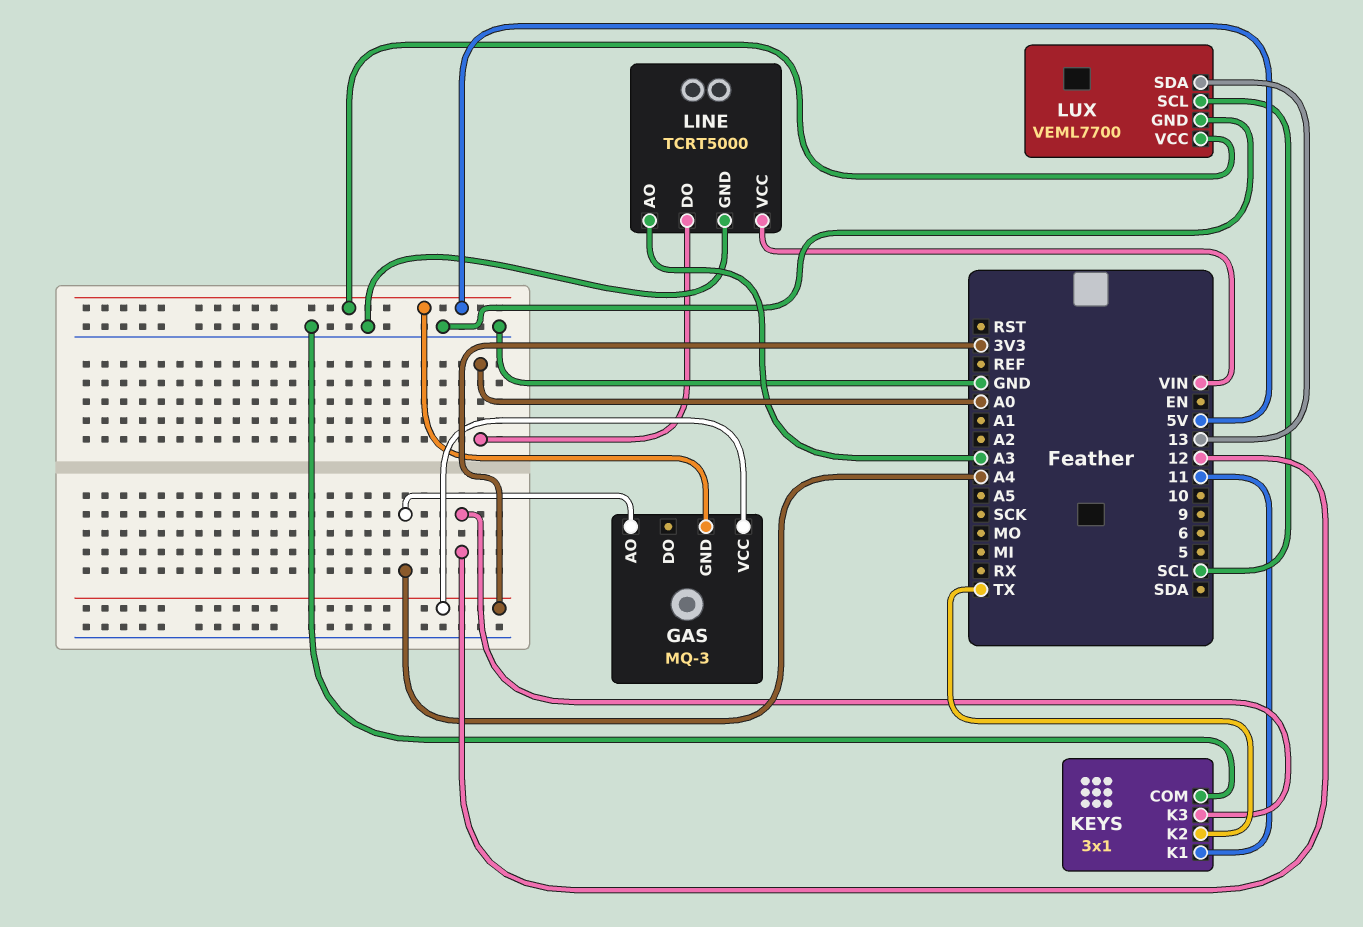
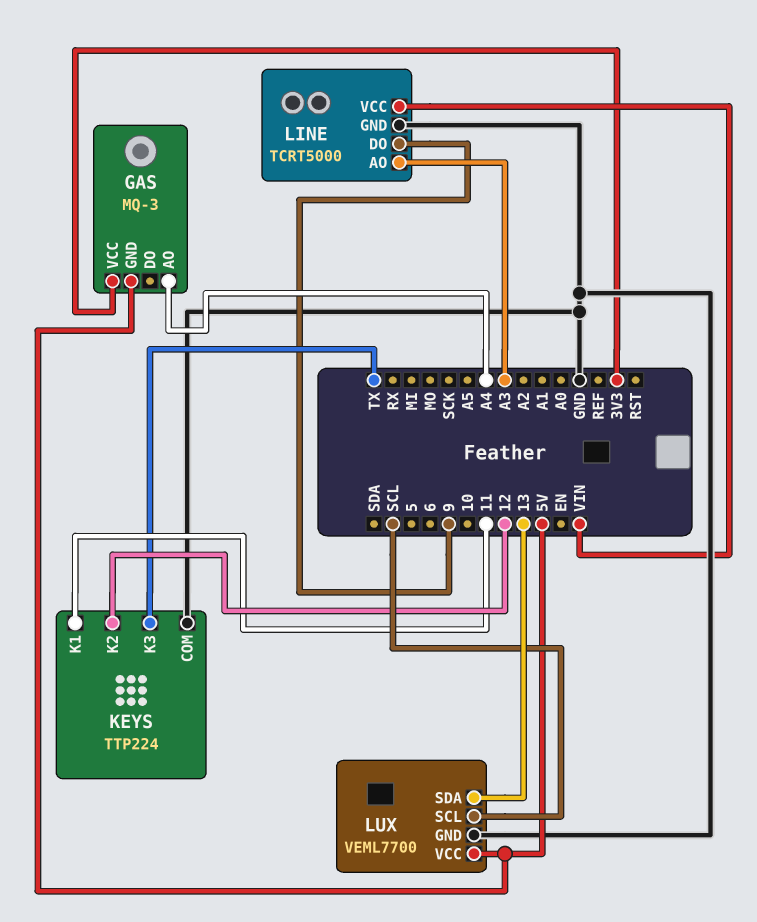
KEYS: 3x1 -> TTP224
KEYS pin K2: TX -> 12
KEYS pin K3: 12 -> TX
LINE pin DO: A0 -> 9

